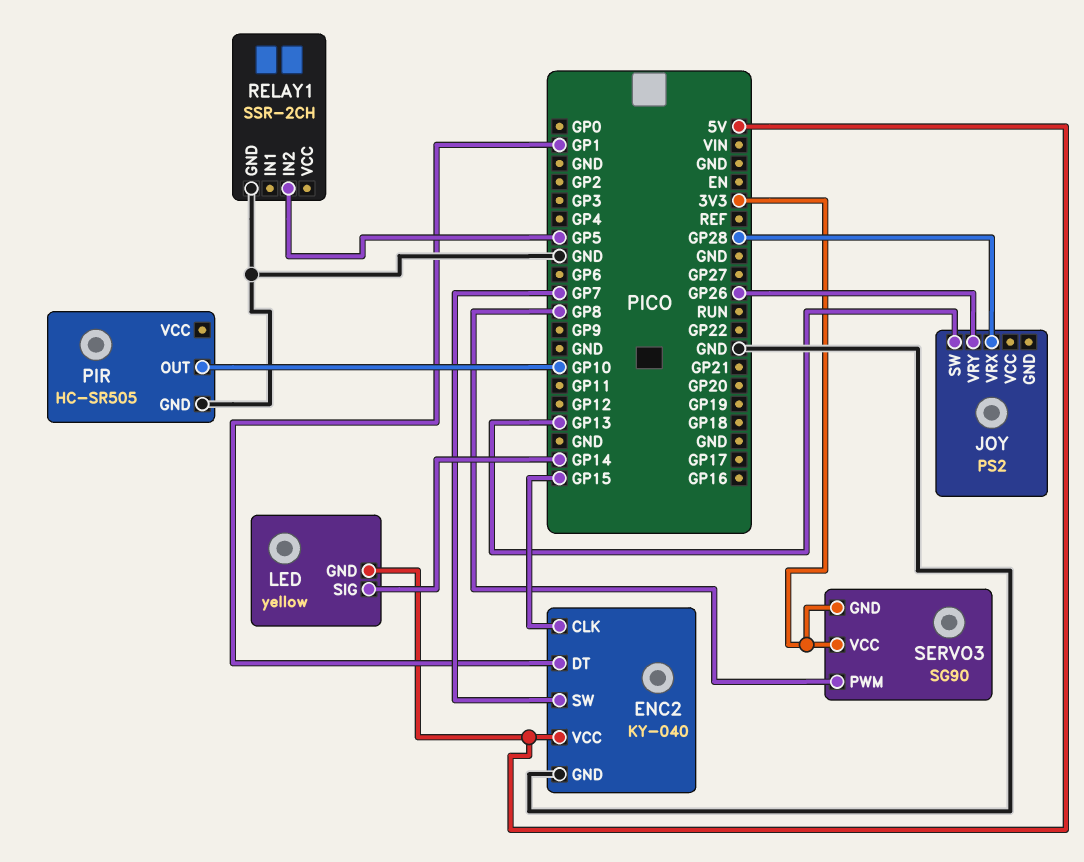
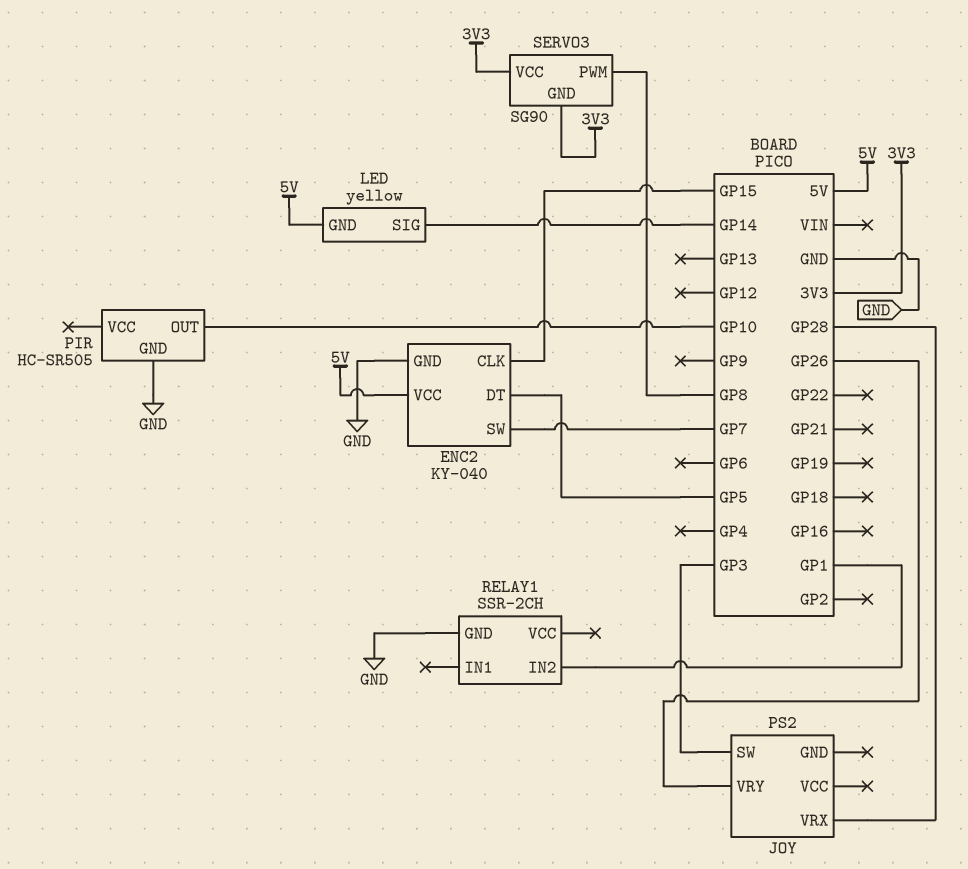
ENC2 pin DT: GP1 -> GP5
JOY pin SW: GP13 -> GP3
RELAY1 pin IN2: GP5 -> GP1

